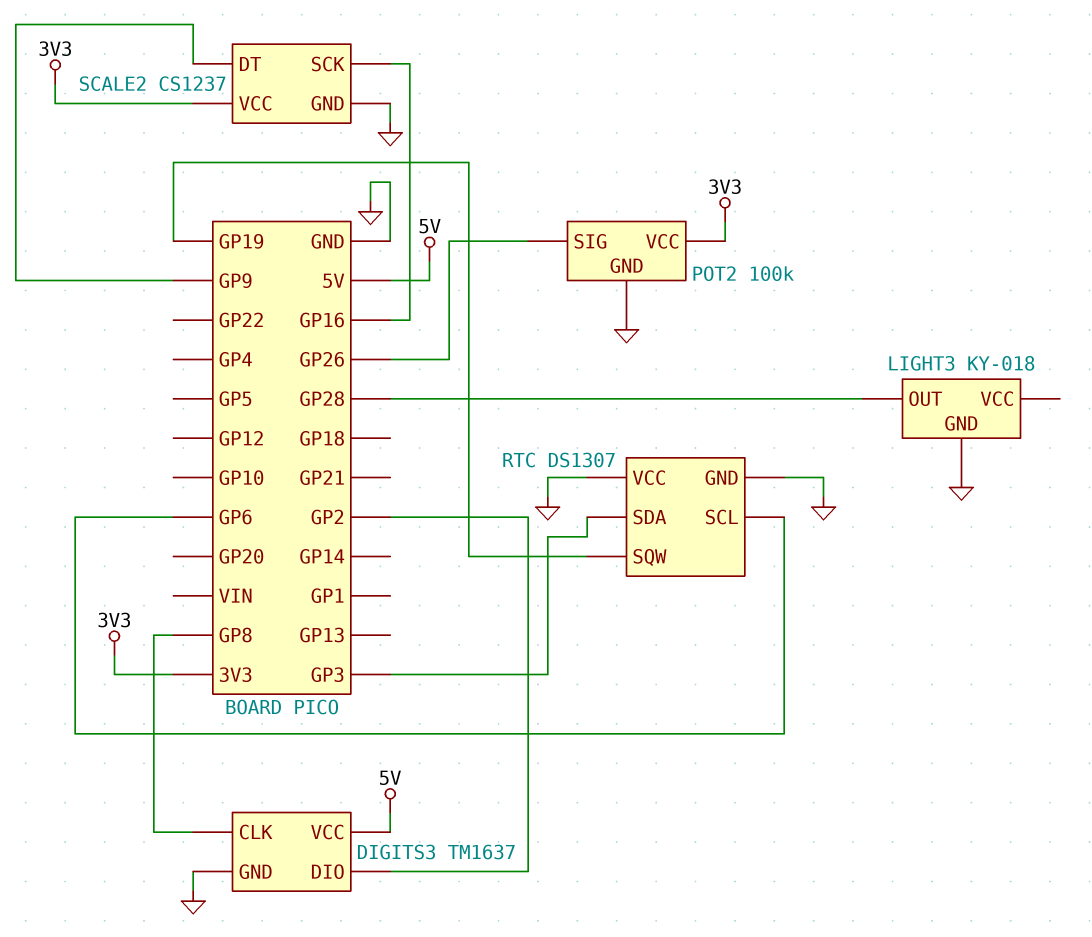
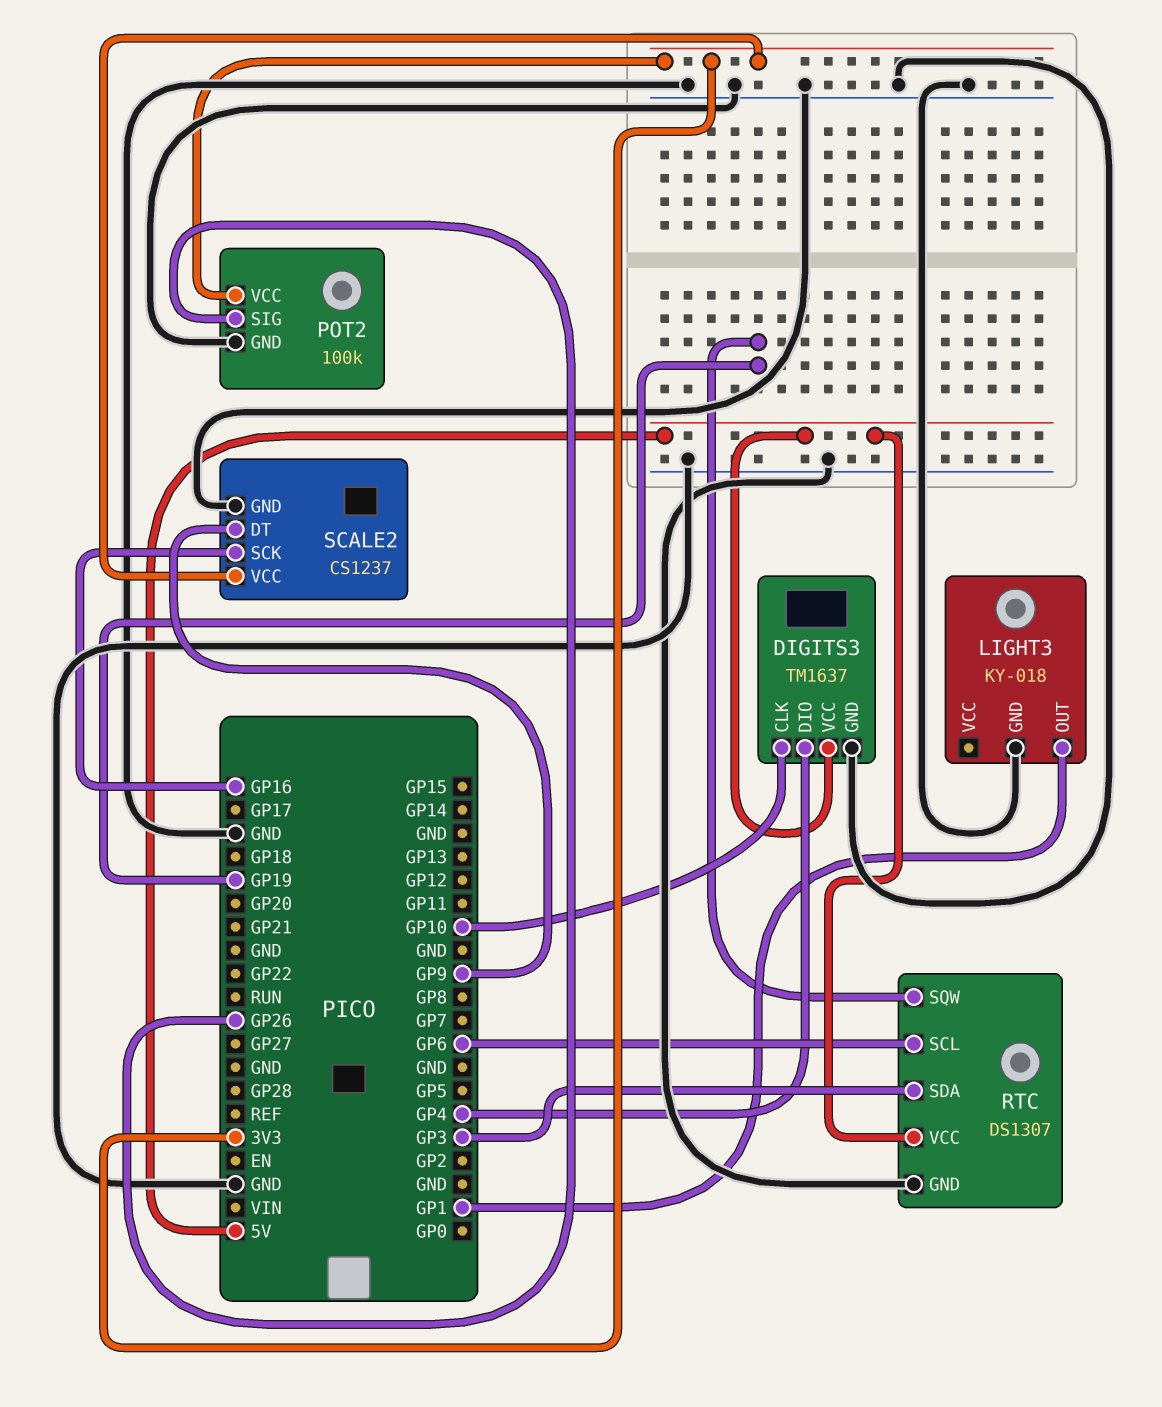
DIGITS3 pin CLK: GP8 -> GP10
DIGITS3 pin DIO: GP2 -> GP4
LIGHT3 pin OUT: GP28 -> GP1
RTC pin VCC: GND -> 5V

